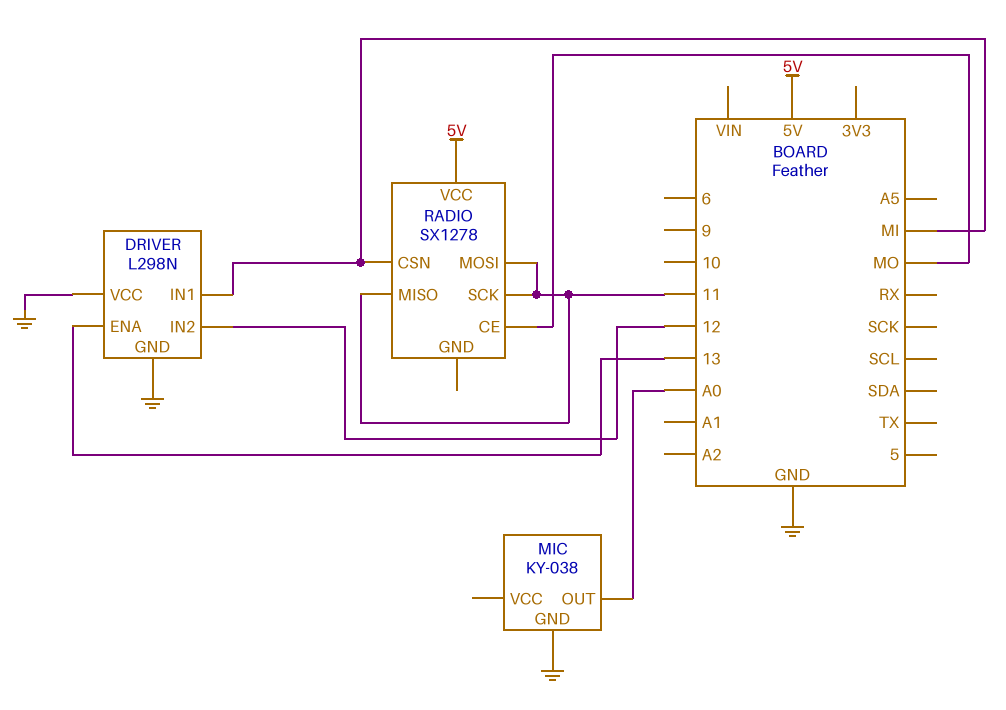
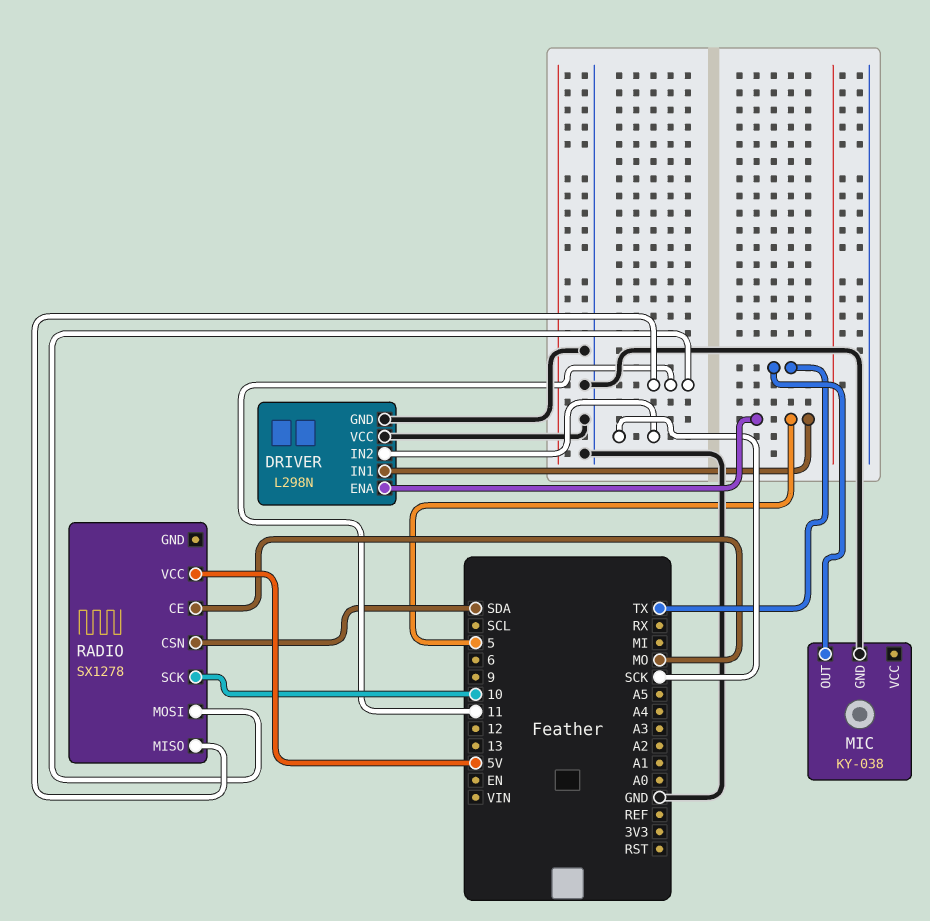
DRIVER pin ENA: 13 -> 5
DRIVER pin IN1: MI -> 5
DRIVER pin IN2: 12 -> SCK
MIC pin OUT: A0 -> TX
RADIO pin CSN: MI -> SDA
RADIO pin SCK: 11 -> 10

